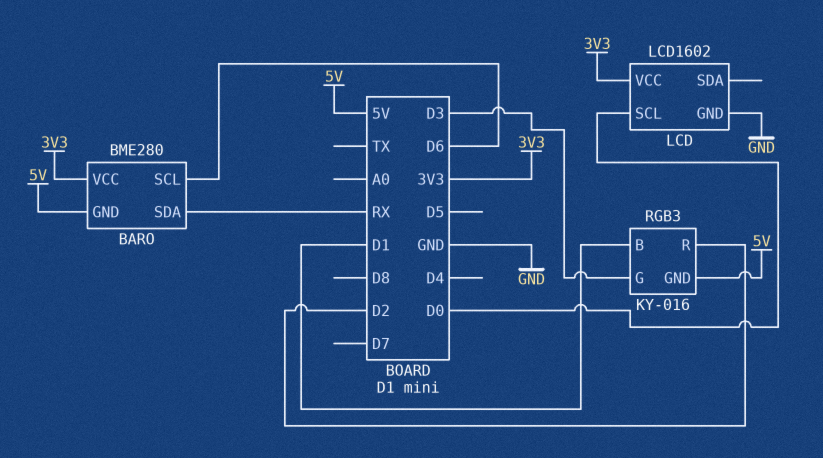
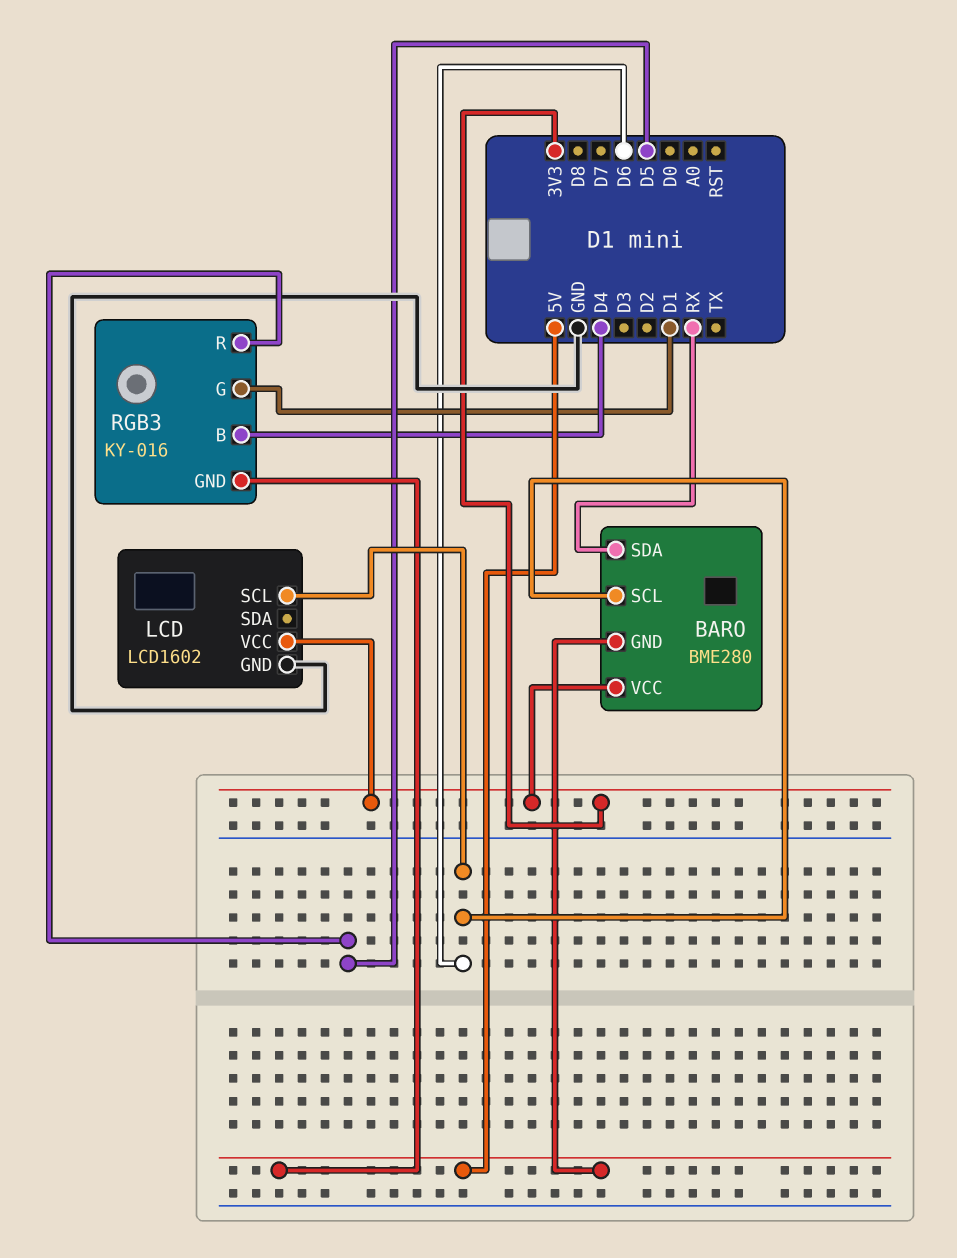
LCD pin SCL: D0 -> D6
RGB3 pin B: D1 -> D4
RGB3 pin G: D3 -> D1
RGB3 pin R: D2 -> D5

